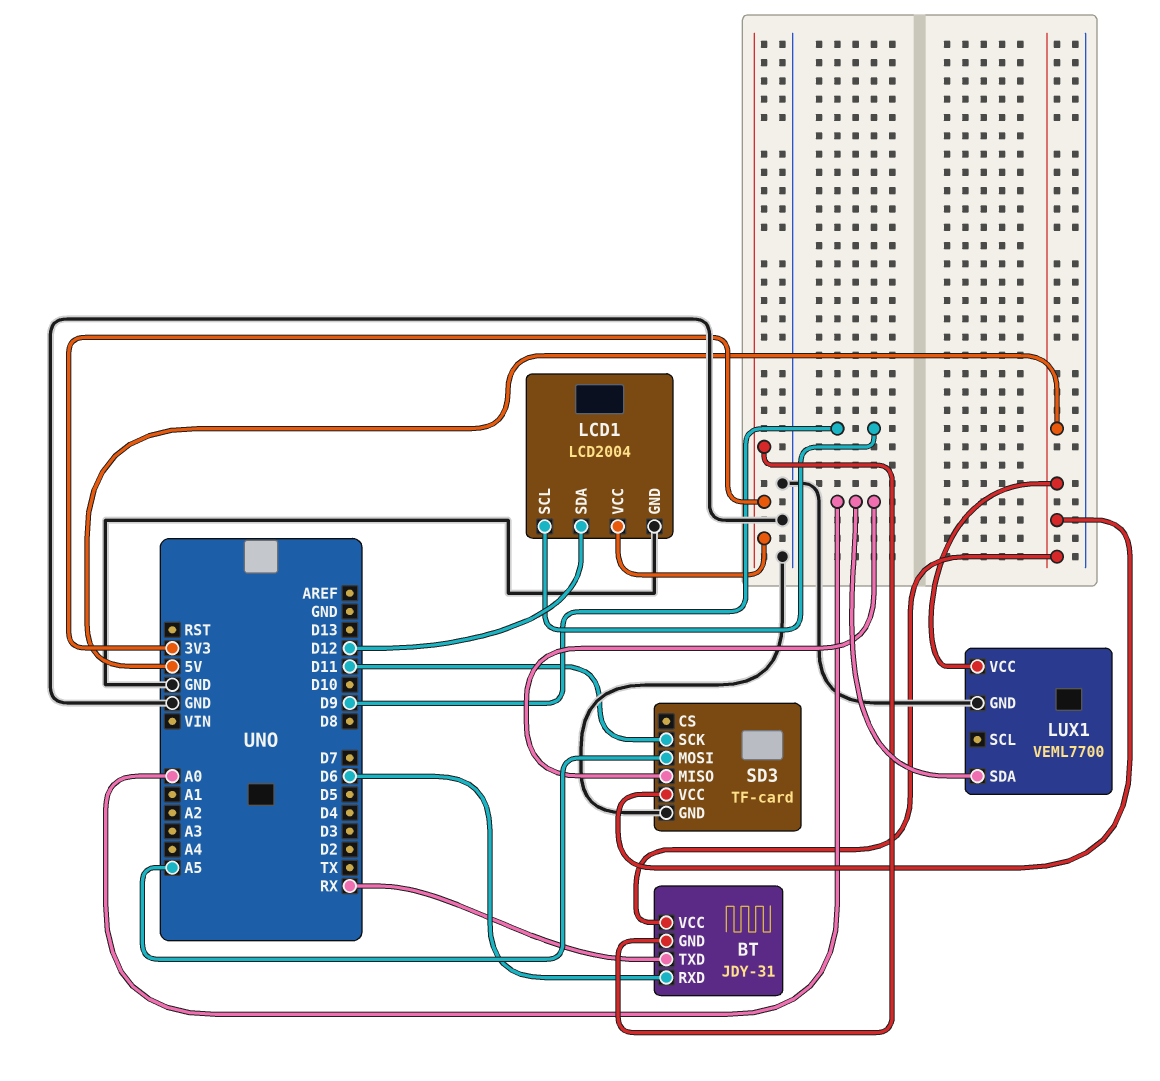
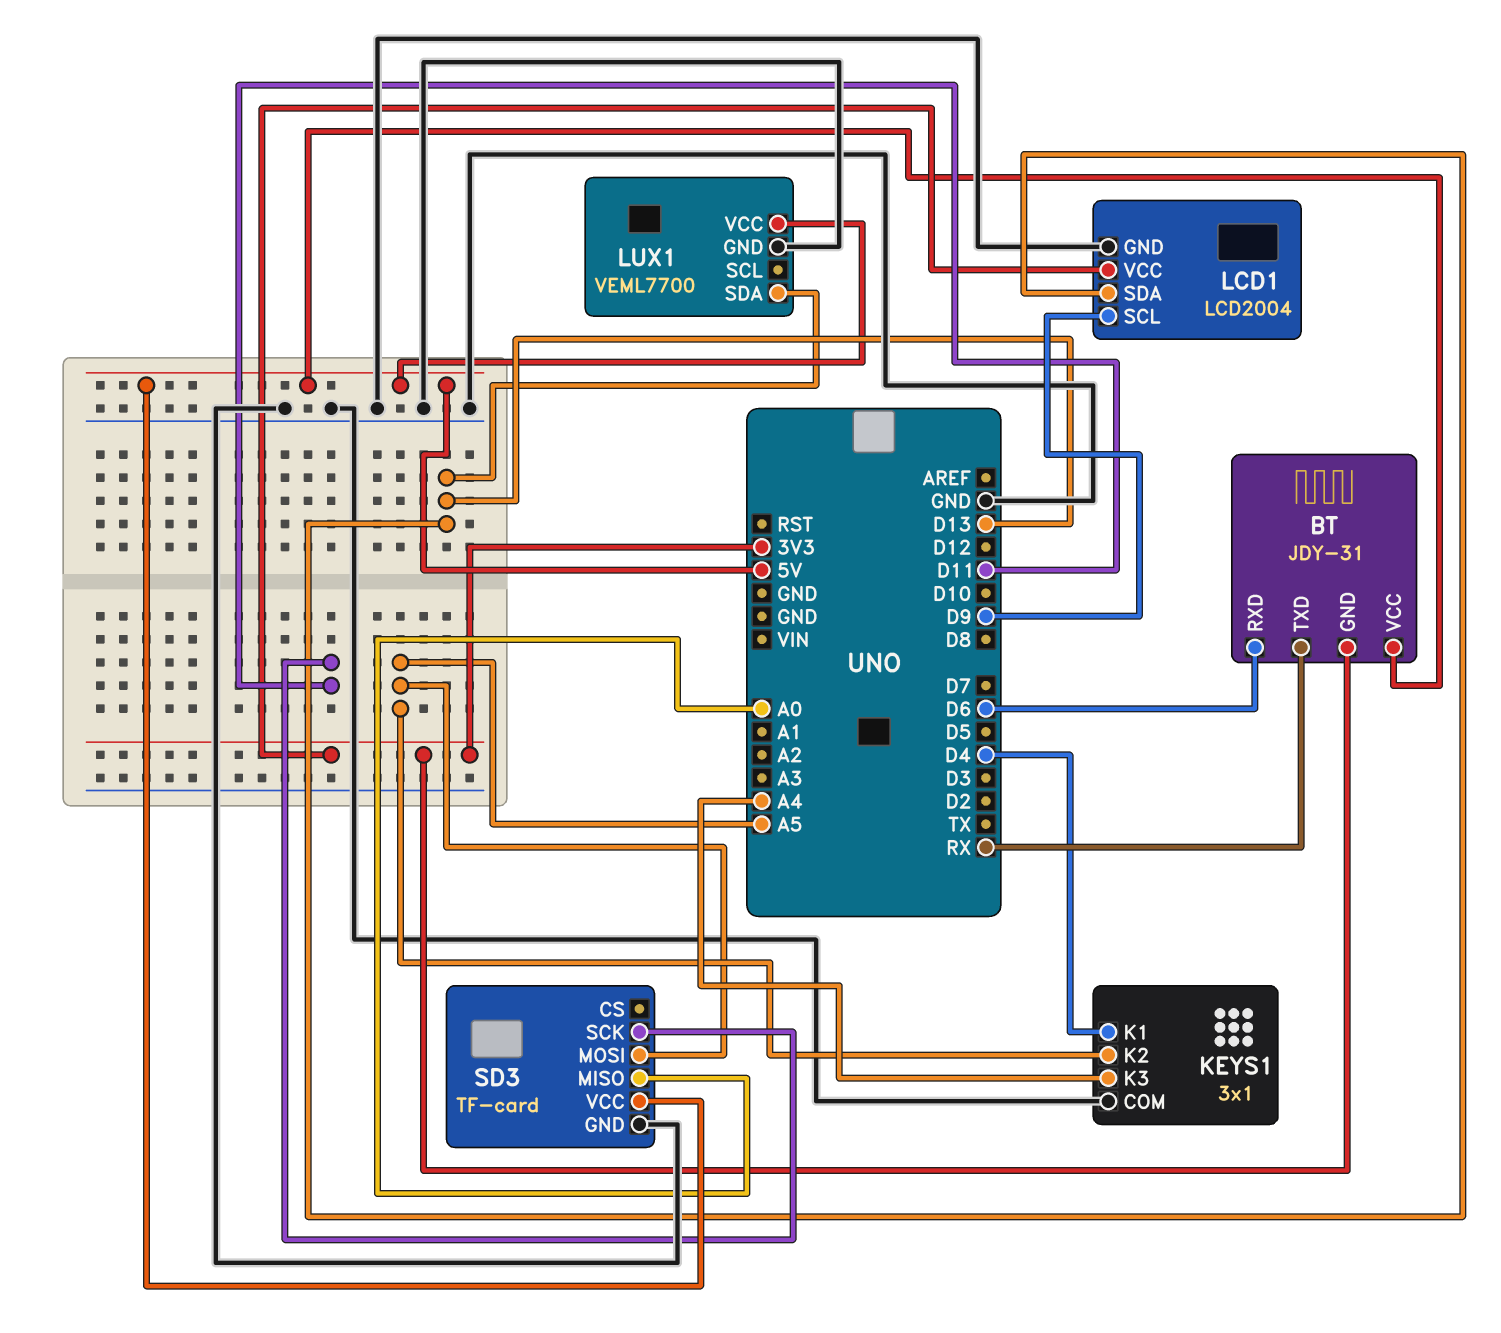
KEYS1: none -> 3x1
KEYS1 pin COM: none -> GND
KEYS1 pin K1: none -> D4
KEYS1 pin K2: none -> A5
KEYS1 pin K3: none -> A4
LCD1 pin SDA: D12 -> D13
LUX1 pin SDA: A0 -> D13

